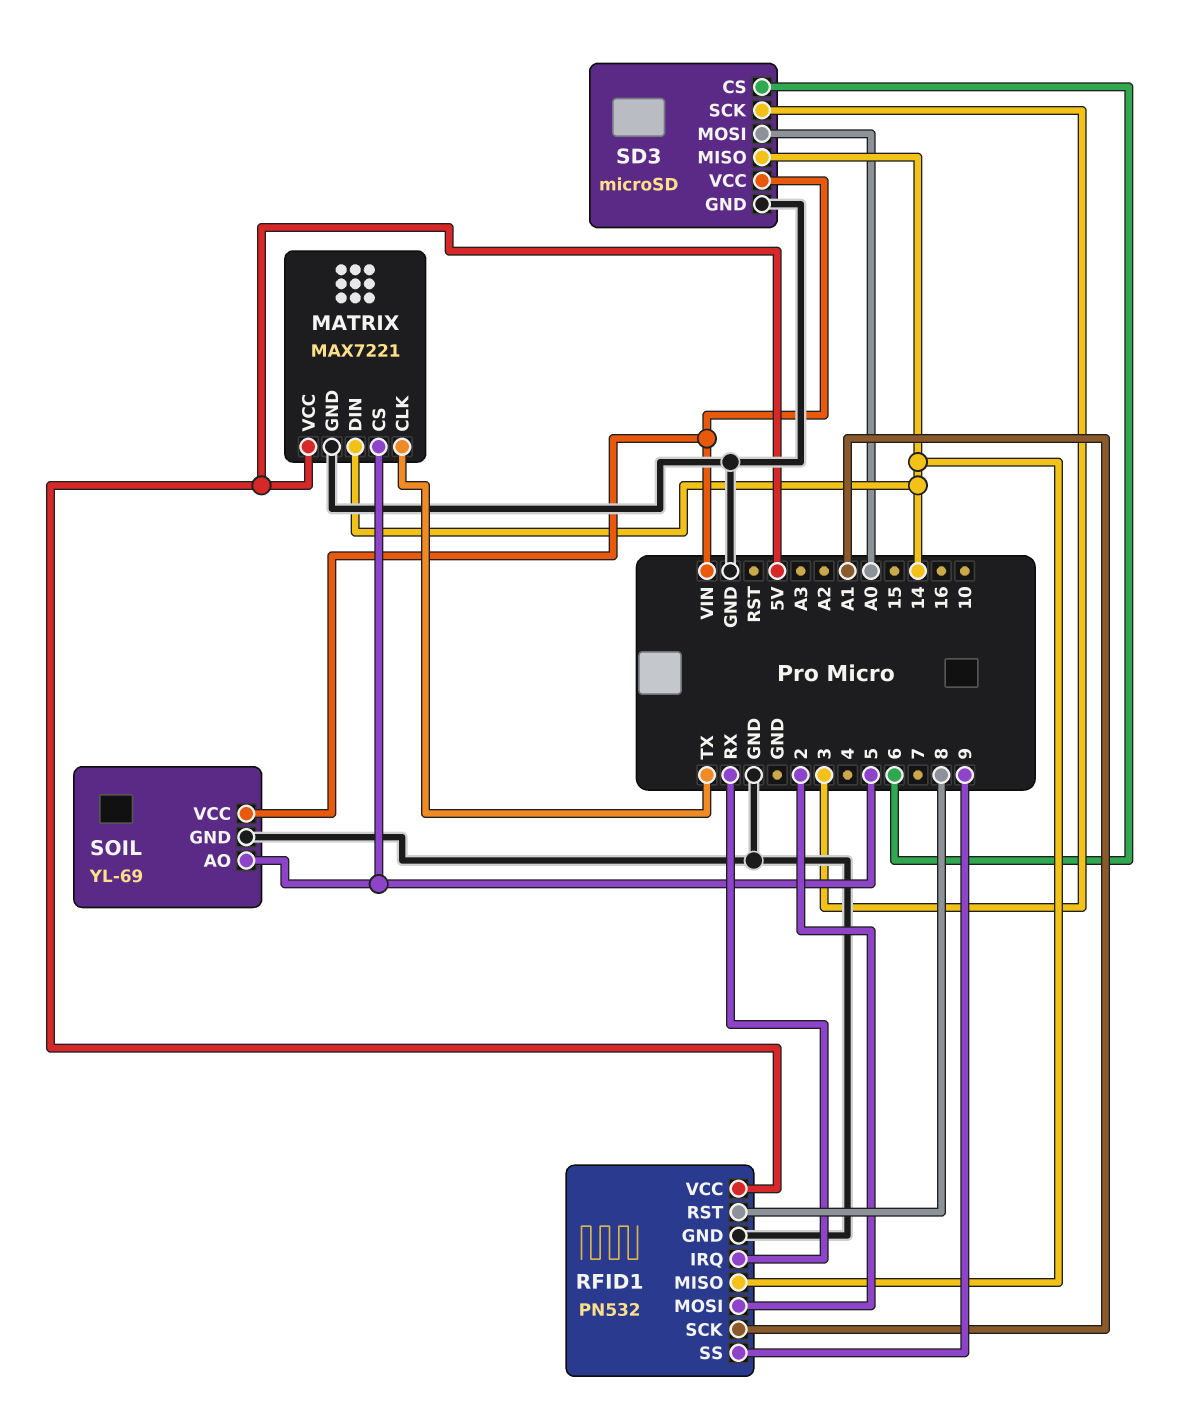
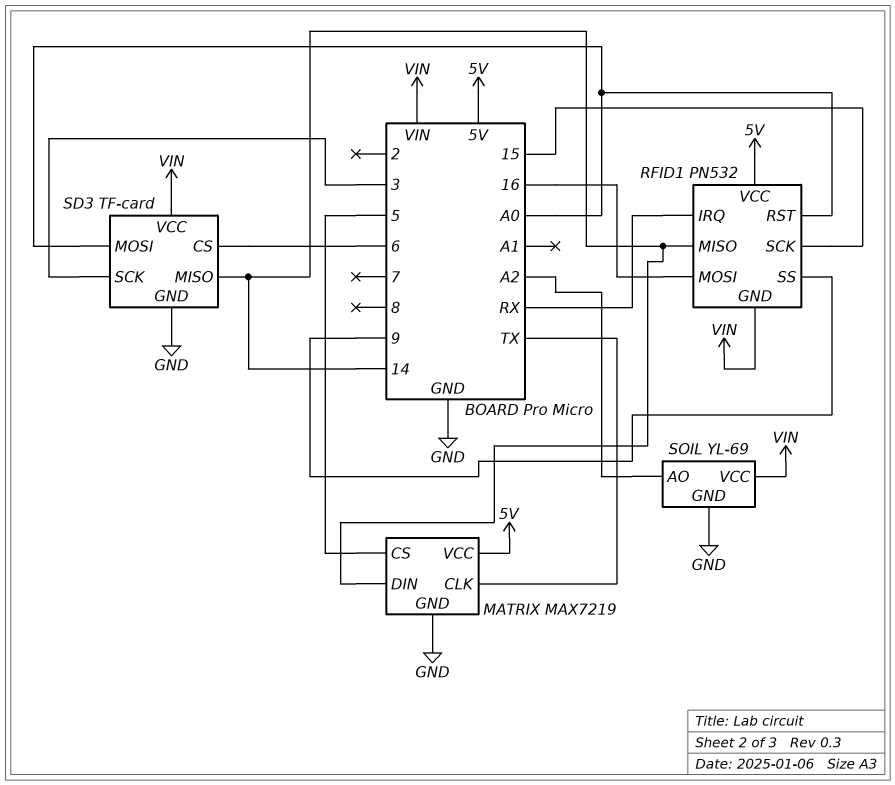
MATRIX: MAX7221 -> MAX7219
RFID1 pin GND: GND -> VIN
RFID1 pin MOSI: 2 -> 16
RFID1 pin RST: 8 -> A0
RFID1 pin SCK: A1 -> 15
SD3: microSD -> TF-card
SOIL pin AO: 5 -> A2

